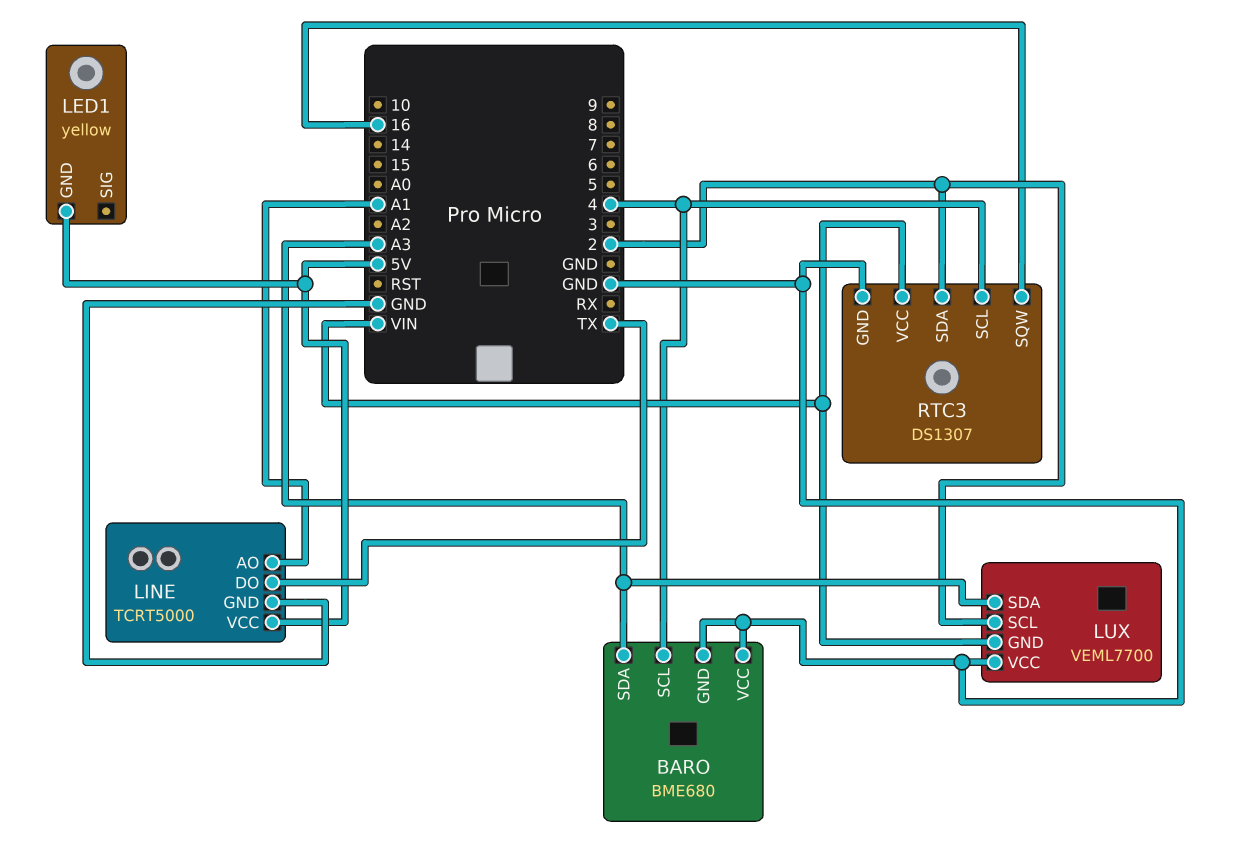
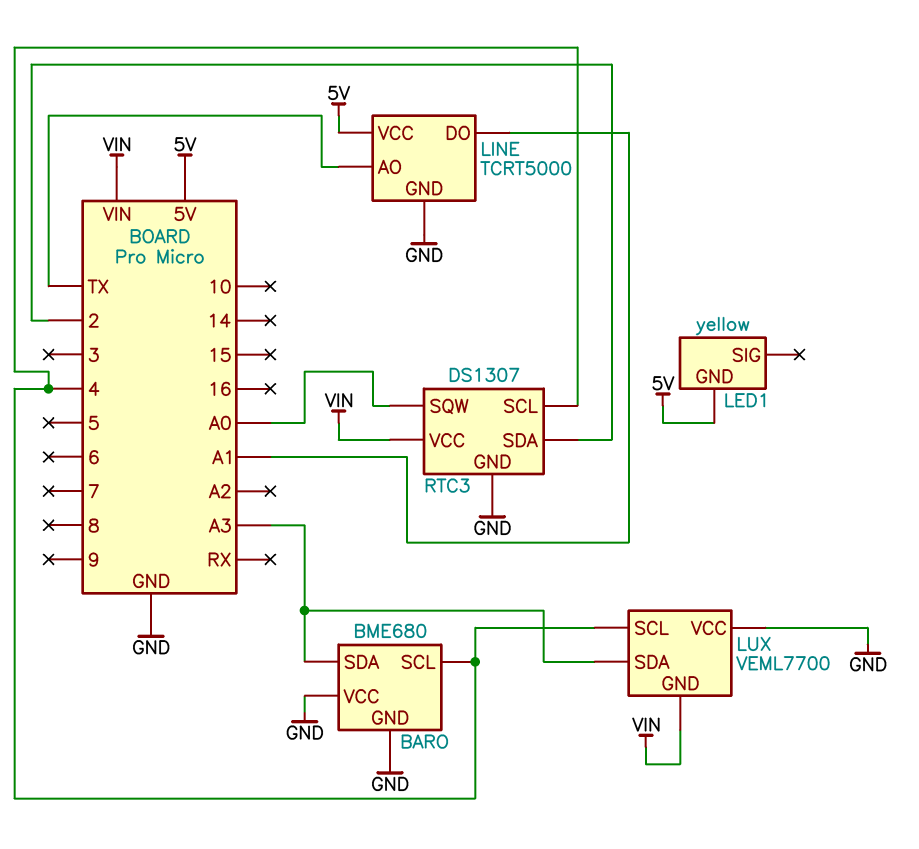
LINE pin AO: A1 -> TX
LINE pin DO: TX -> A1
LUX pin SCL: 2 -> 4
RTC3 pin SQW: 16 -> A0

